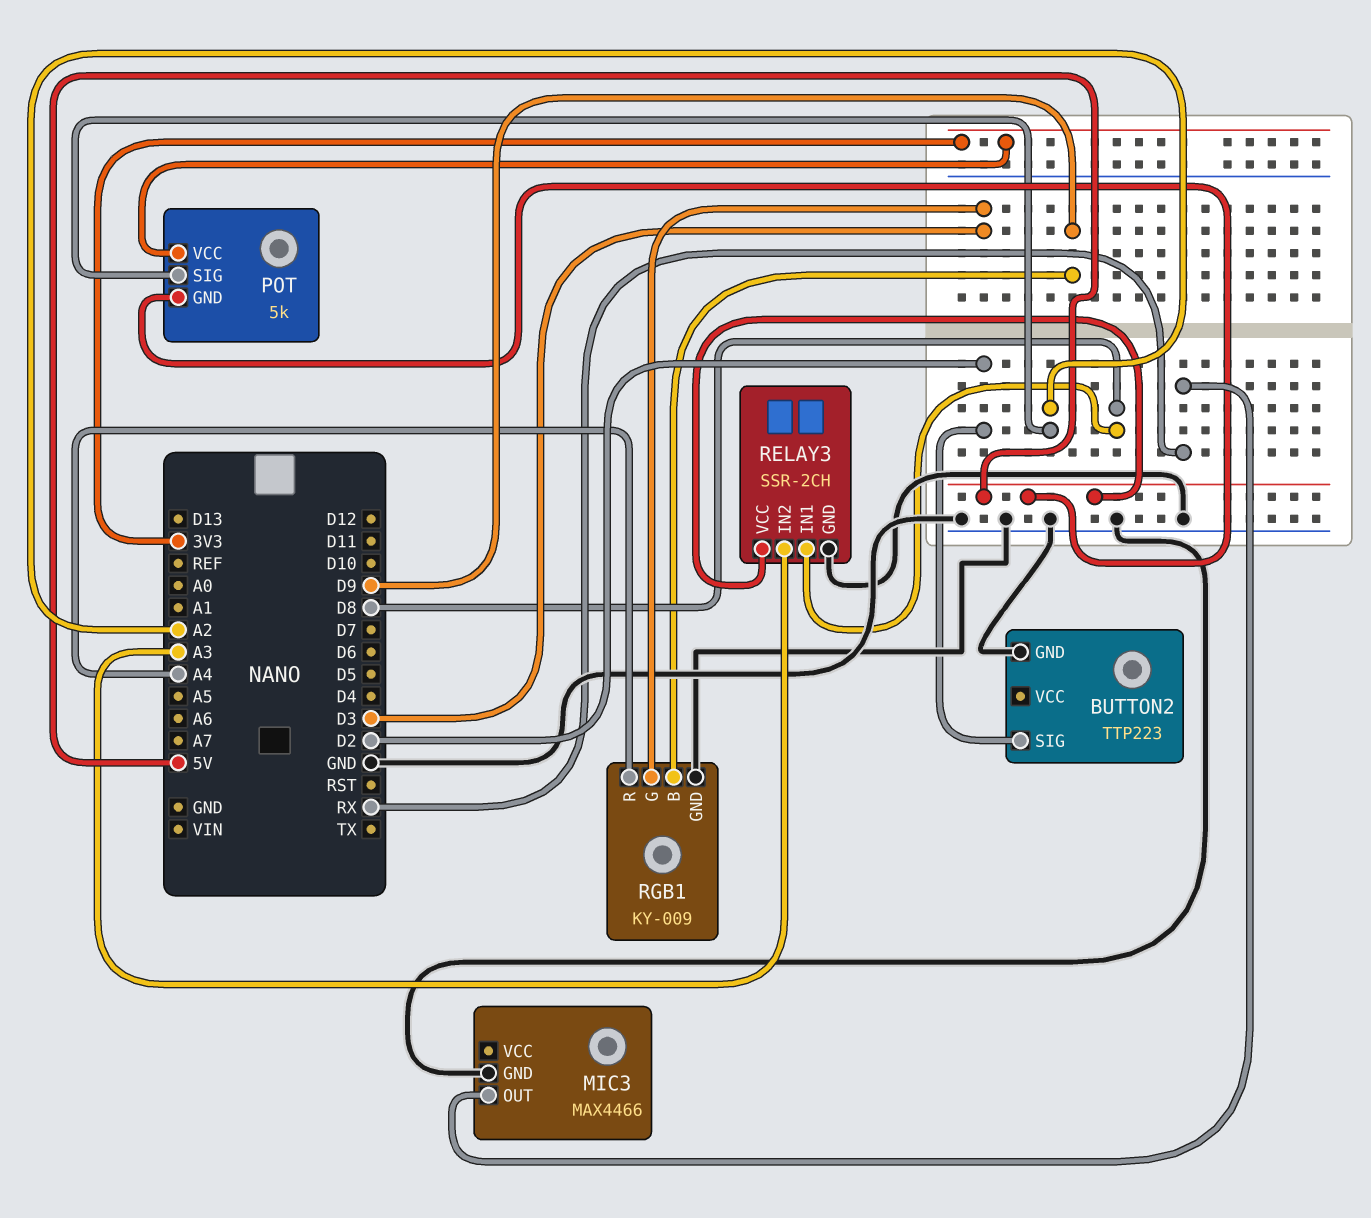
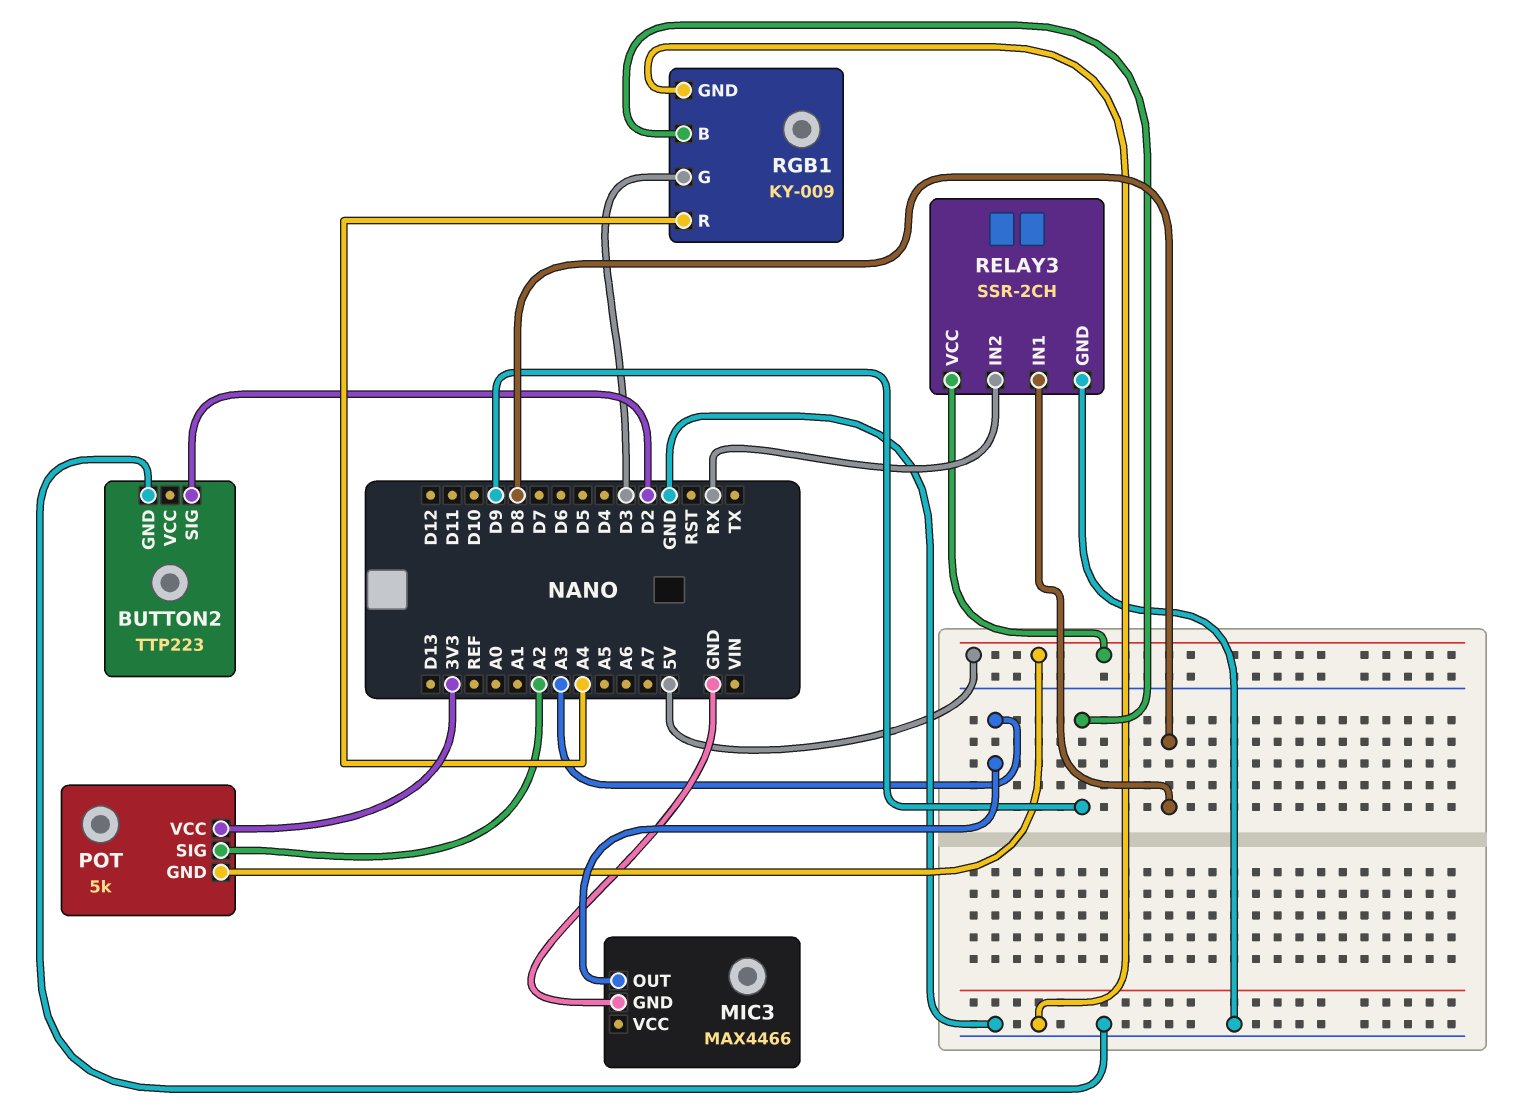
MIC3 pin OUT: RX -> A3
RELAY3 pin IN2: A3 -> RX

